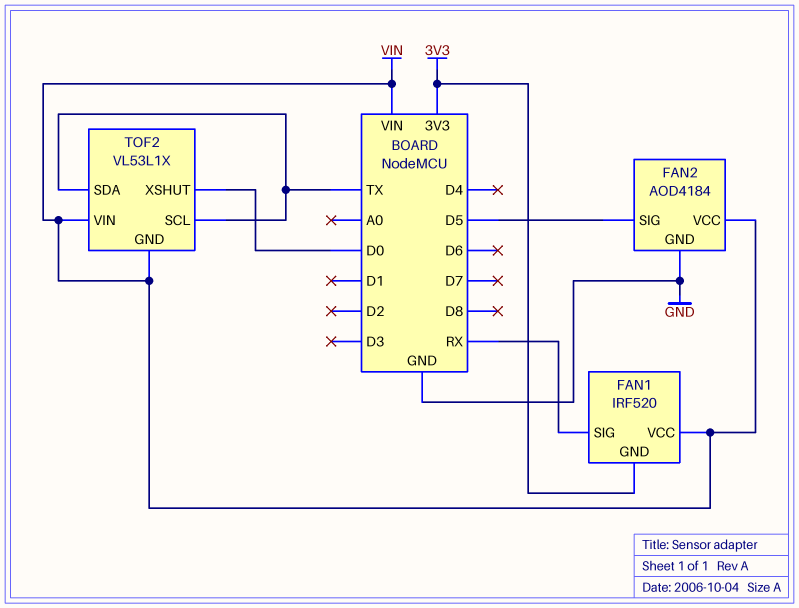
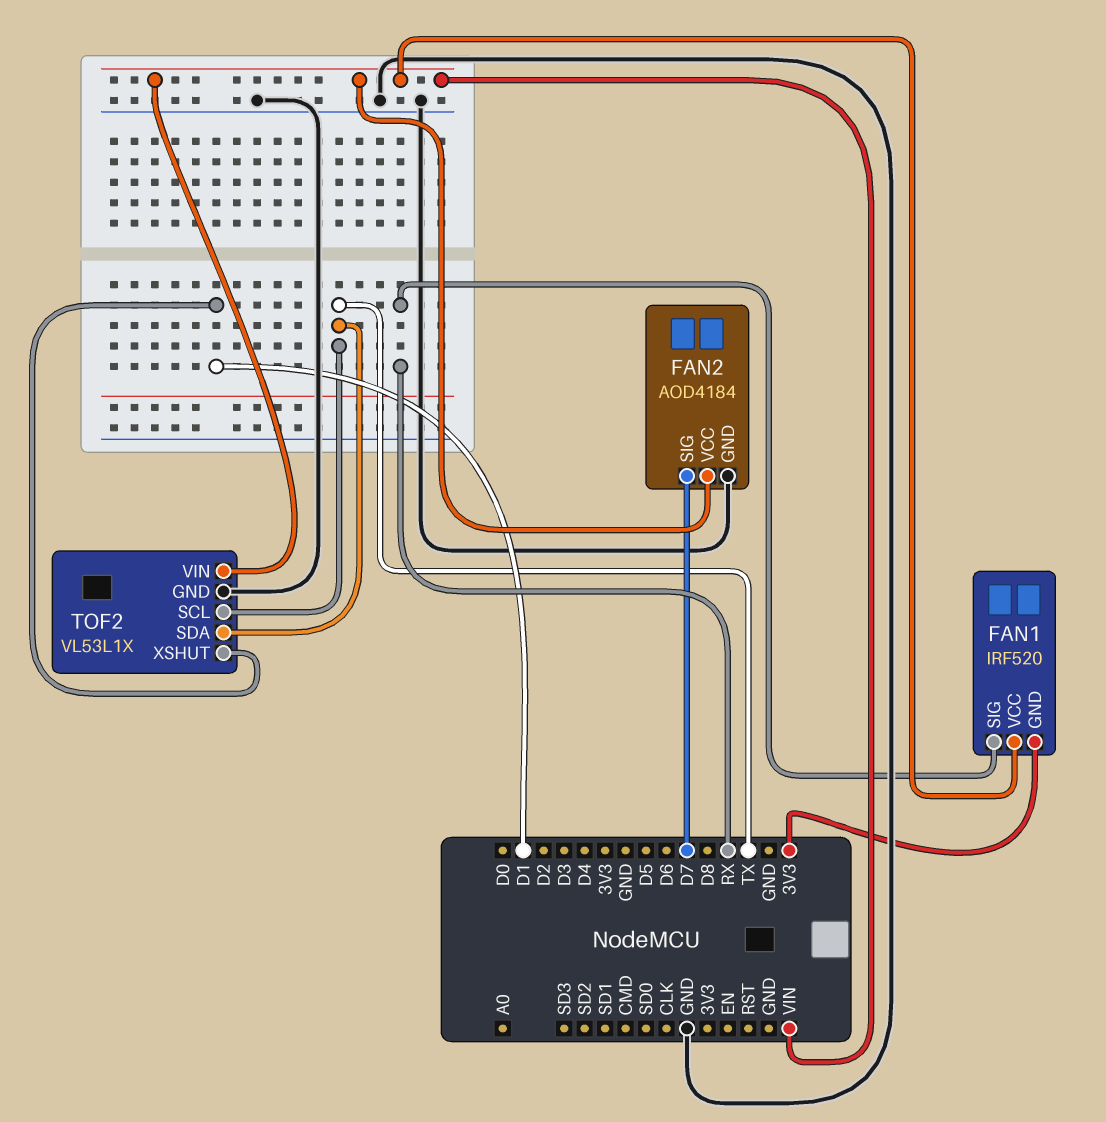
FAN2 pin SIG: D5 -> D7
TOF2 pin GND: VIN -> GND
TOF2 pin XSHUT: D0 -> D1

